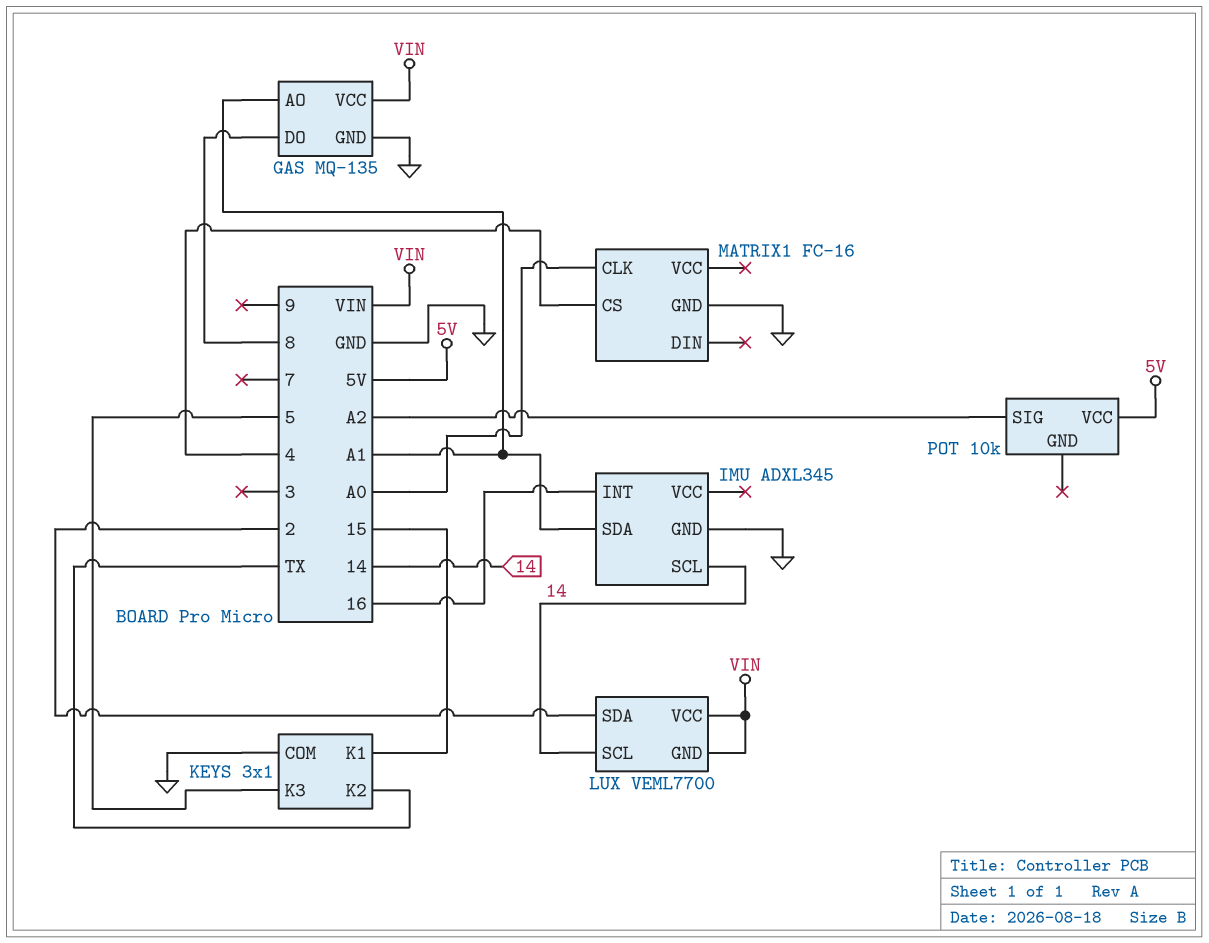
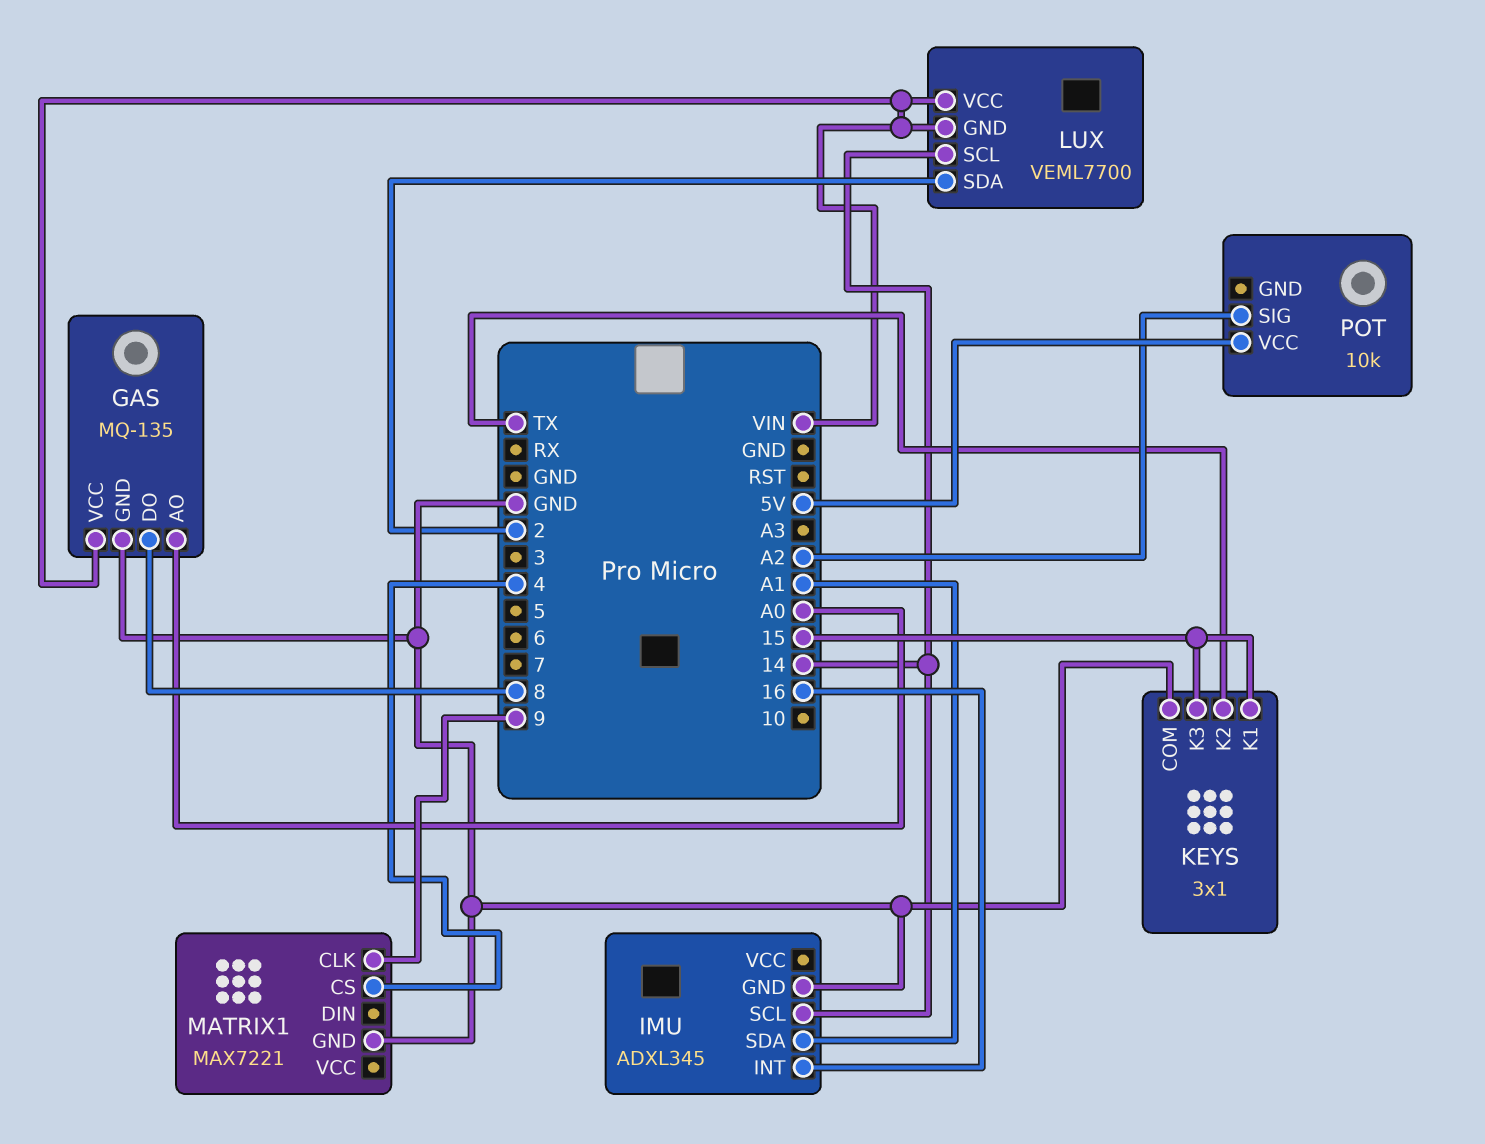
GAS pin AO: A1 -> A0
KEYS pin K3: 5 -> 15
MATRIX1: FC-16 -> MAX7221
MATRIX1 pin CLK: A0 -> 9

